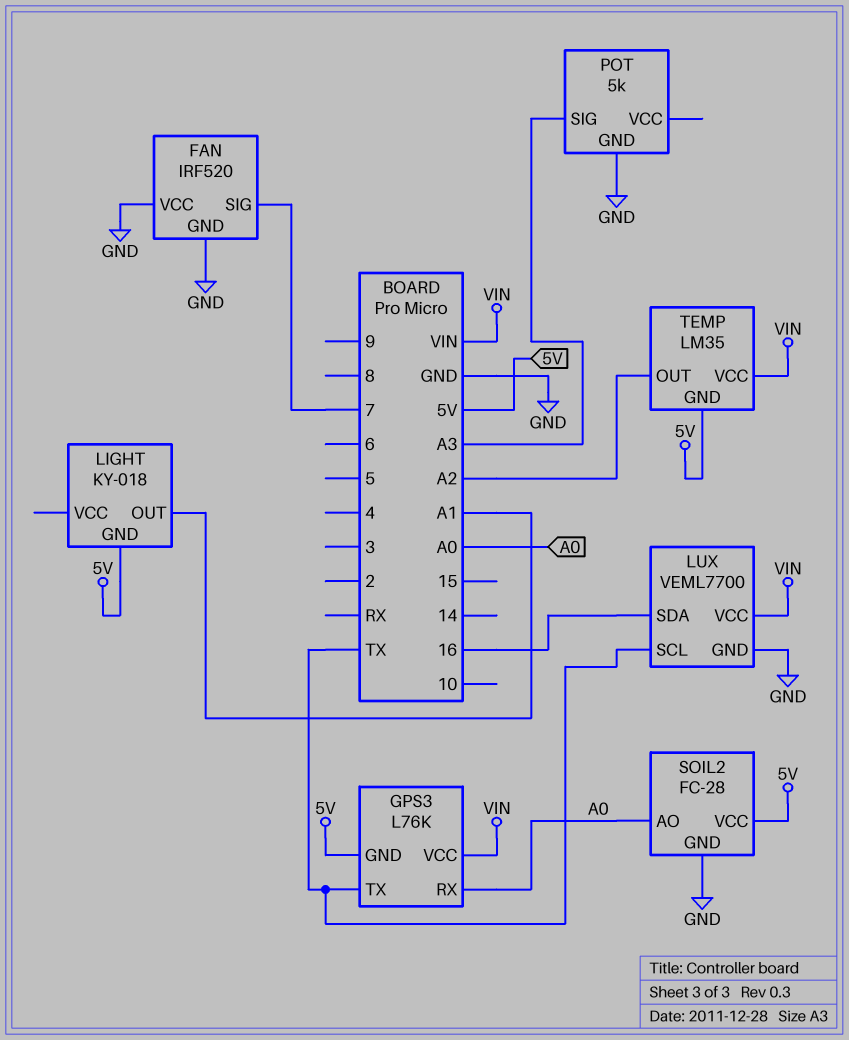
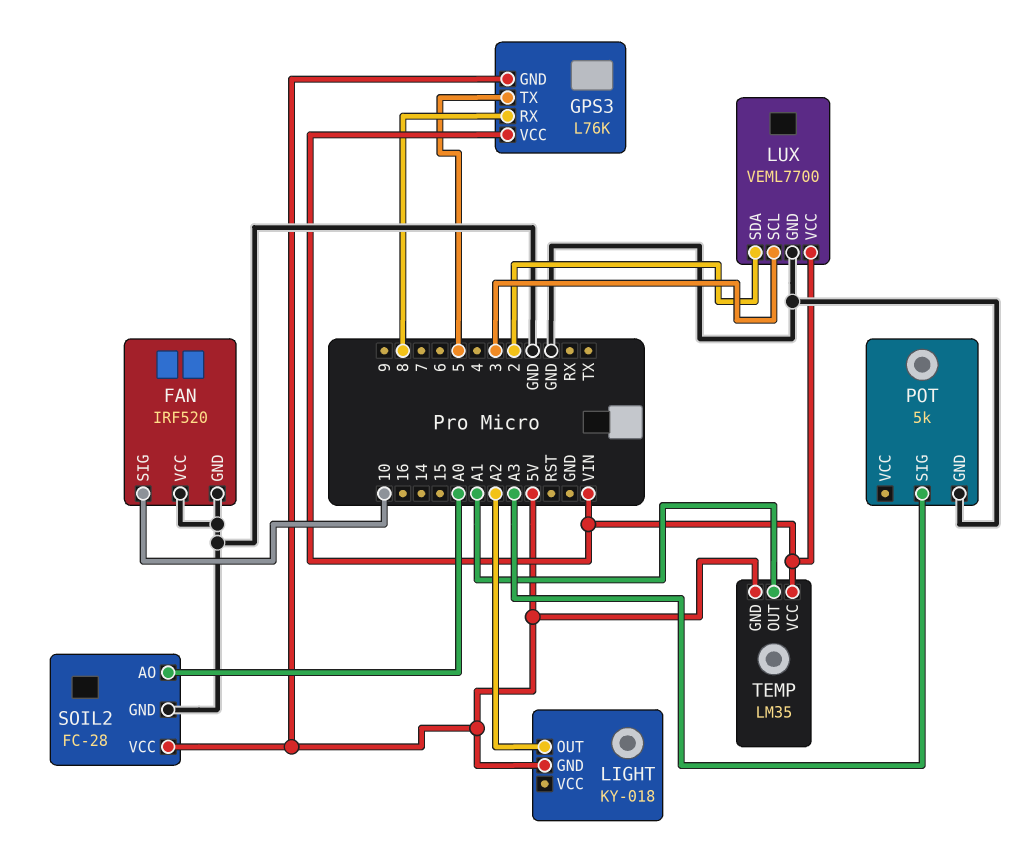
FAN pin SIG: 7 -> 10
GPS3 pin RX: A0 -> 8
GPS3 pin TX: TX -> 5
LIGHT pin OUT: A1 -> A2
LUX pin SCL: TX -> 3
LUX pin SDA: 16 -> 2
TEMP pin OUT: A2 -> A1

